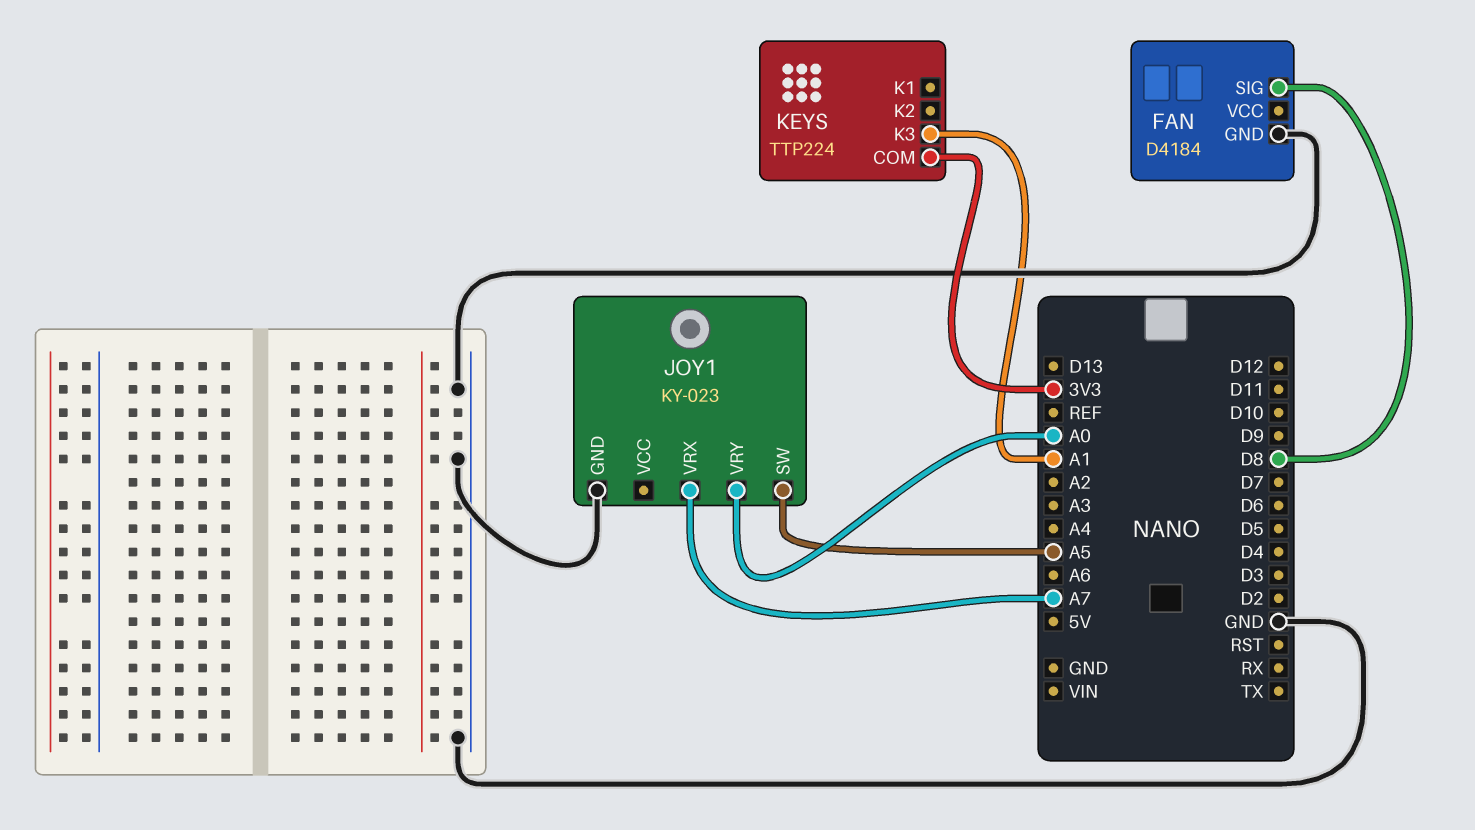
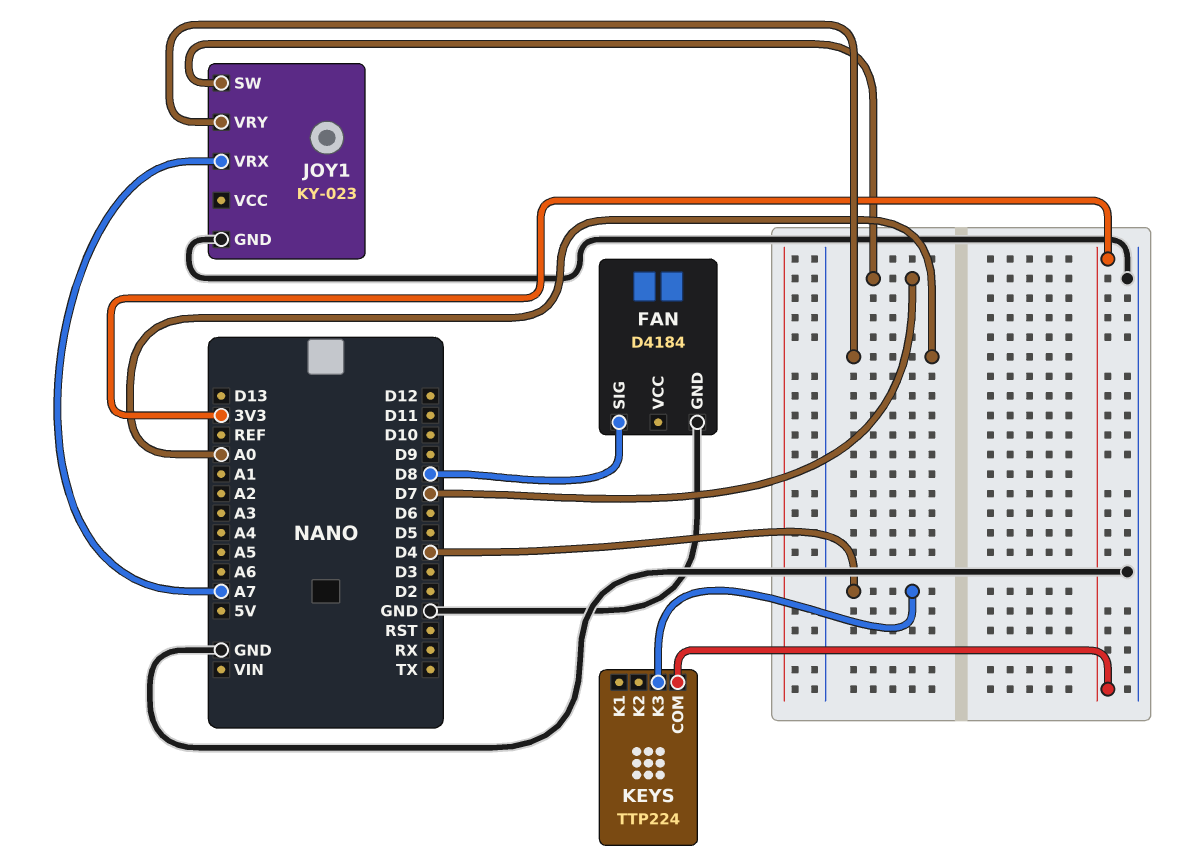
JOY1 pin SW: A5 -> D7
KEYS pin K3: A1 -> D4

